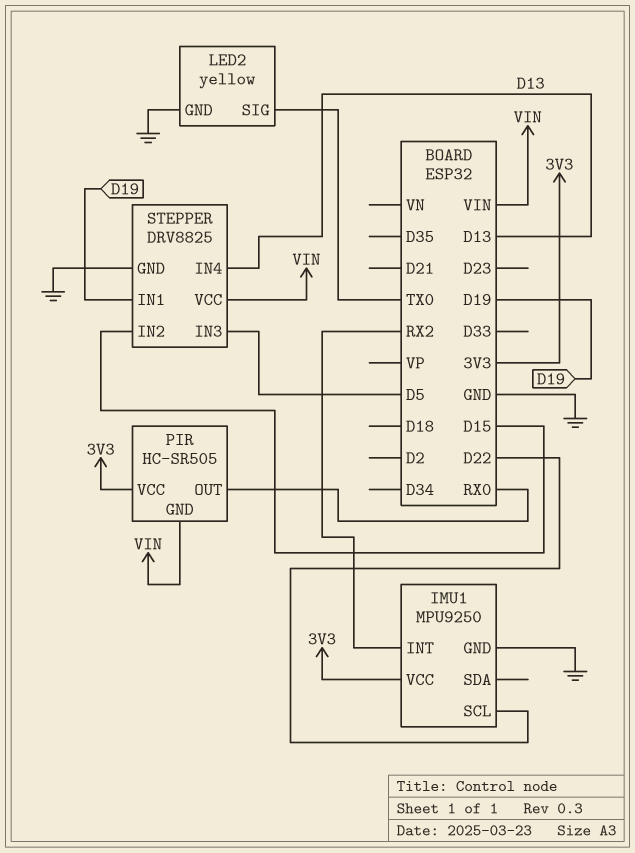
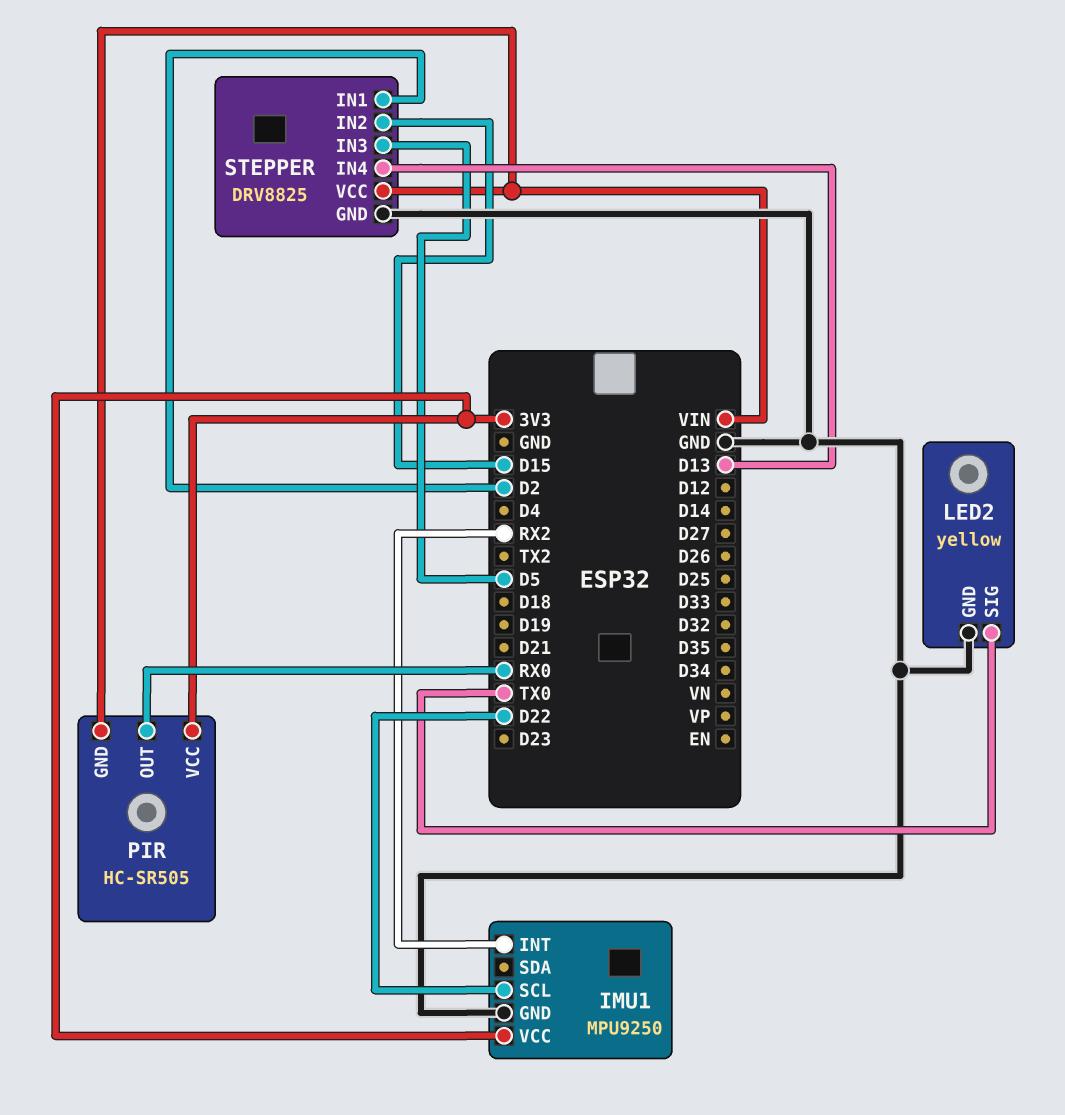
STEPPER pin IN1: D19 -> D2

